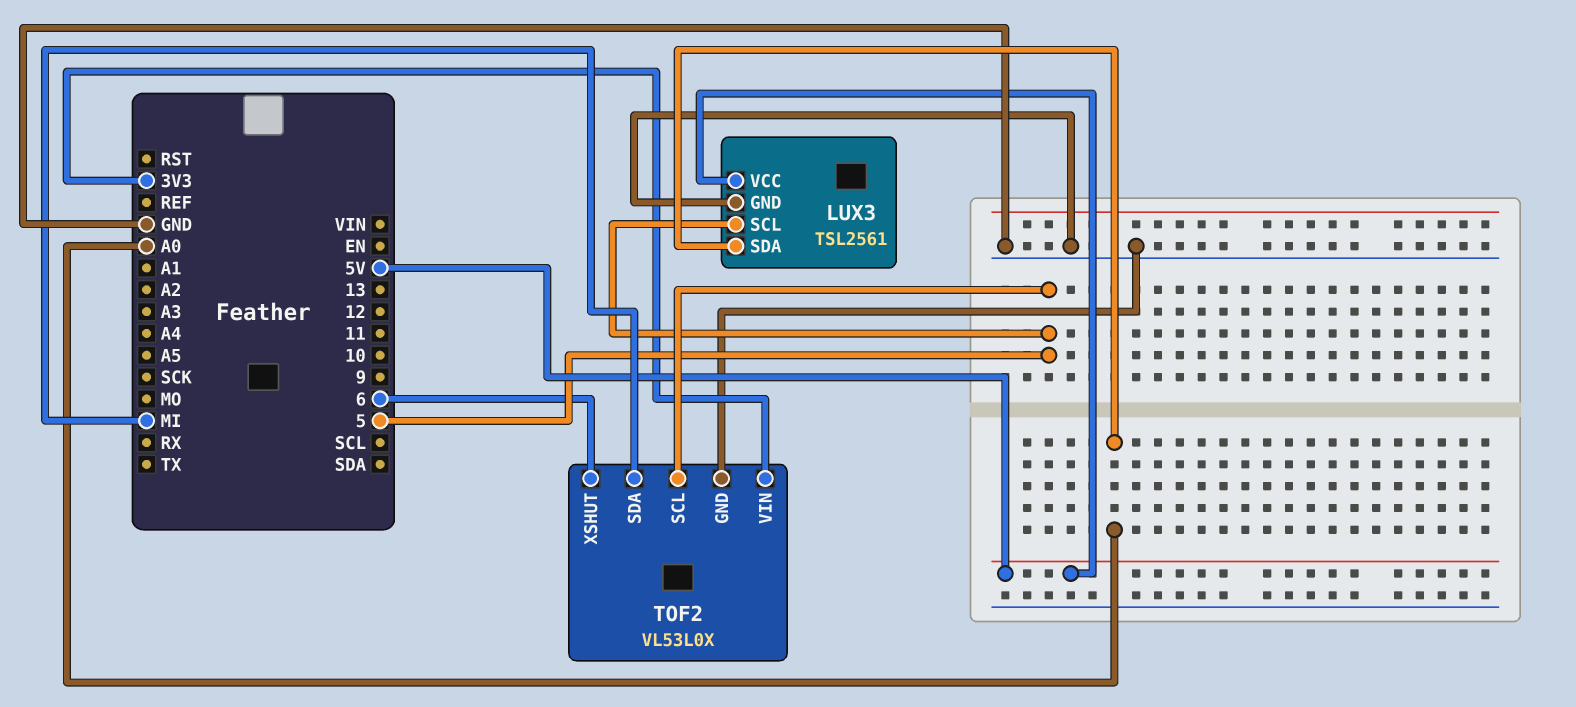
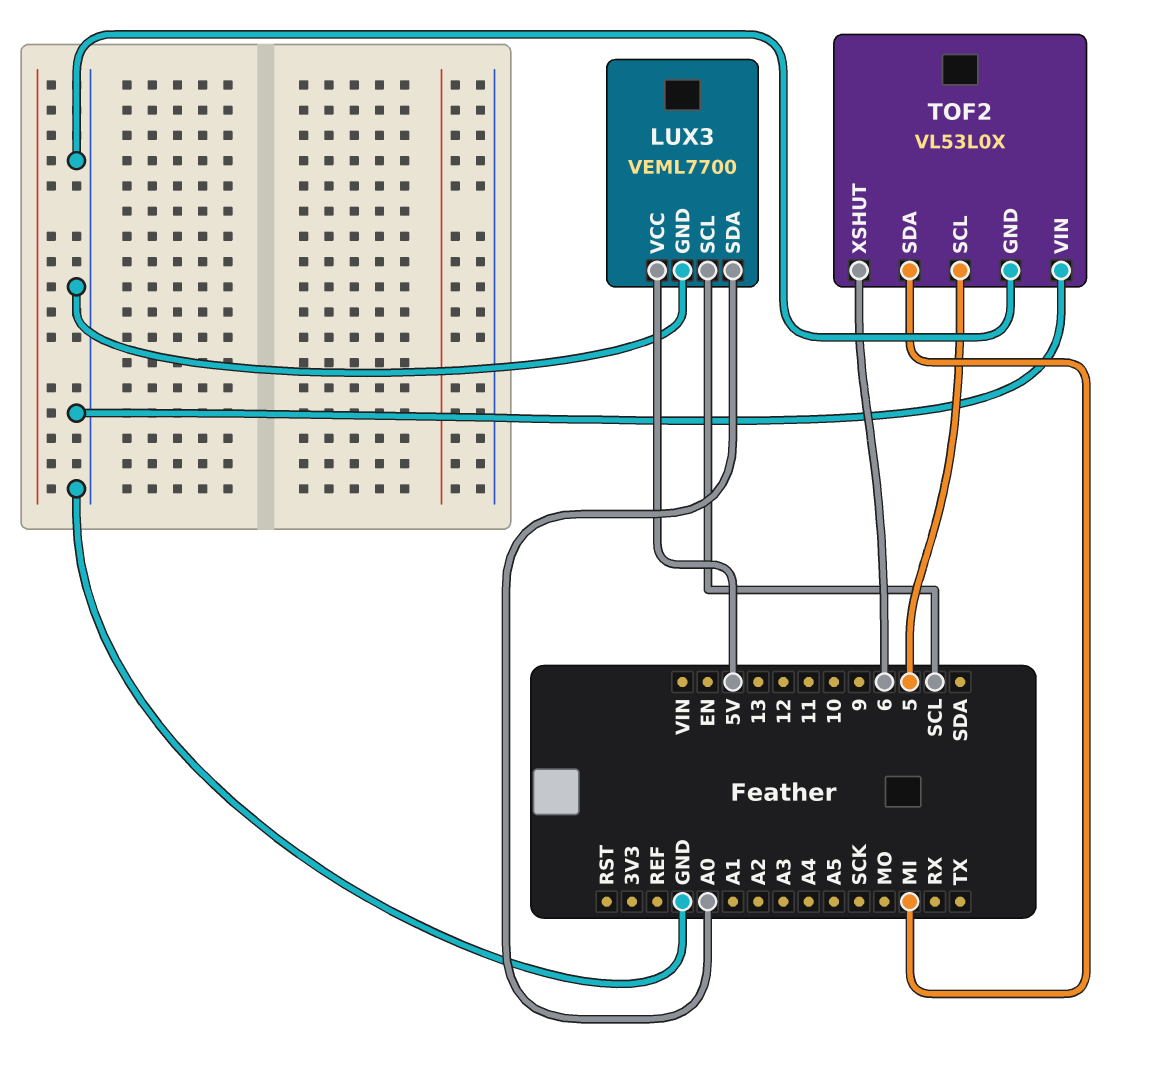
LUX3: TSL2561 -> VEML7700
LUX3 pin SCL: 5 -> SCL
TOF2 pin VIN: 3V3 -> GND

